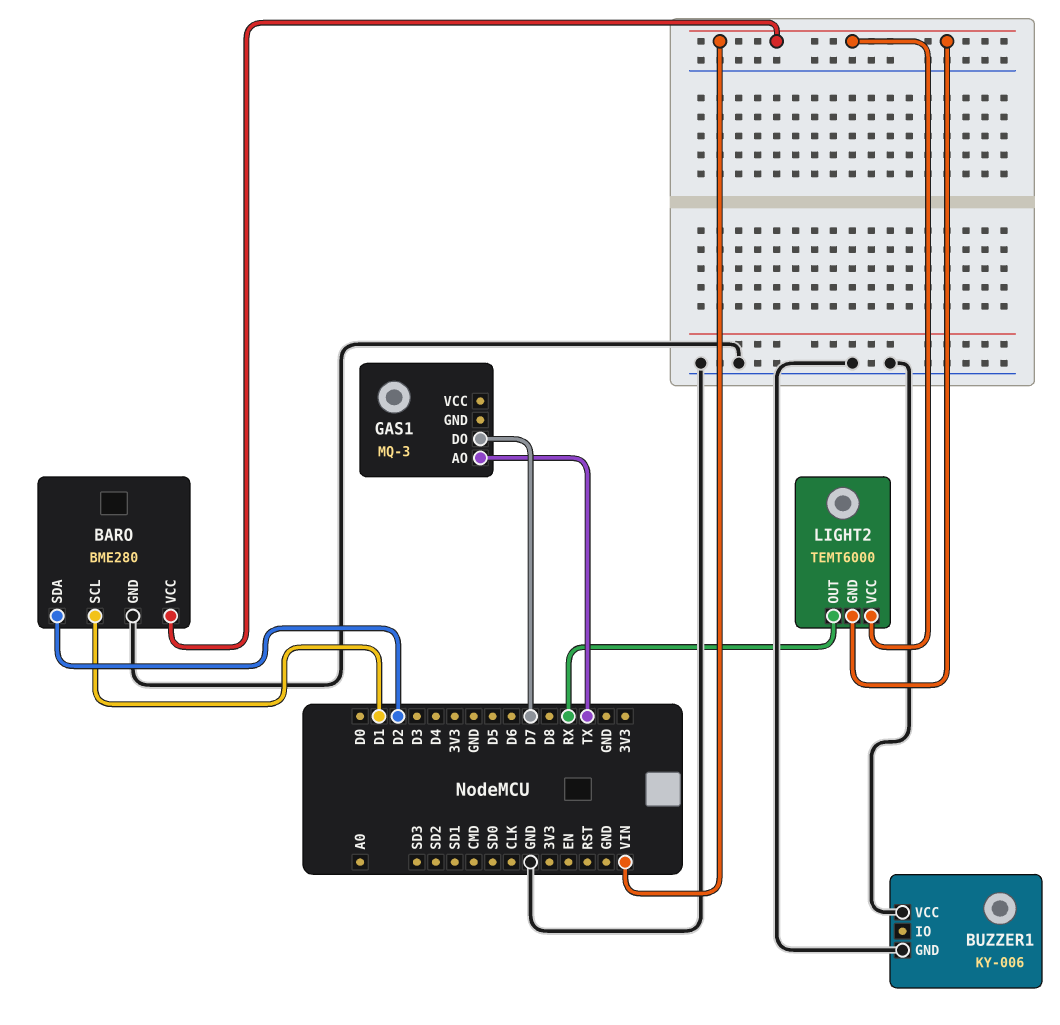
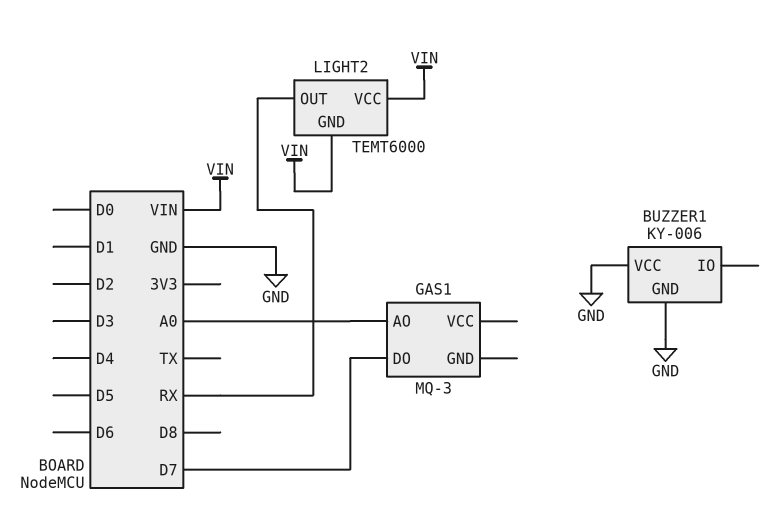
BARO: BME280 -> none
BARO pin GND: GND -> none
BARO pin SCL: D1 -> none
BARO pin SDA: D2 -> none
BARO pin VCC: VIN -> none
GAS1 pin AO: TX -> A0

